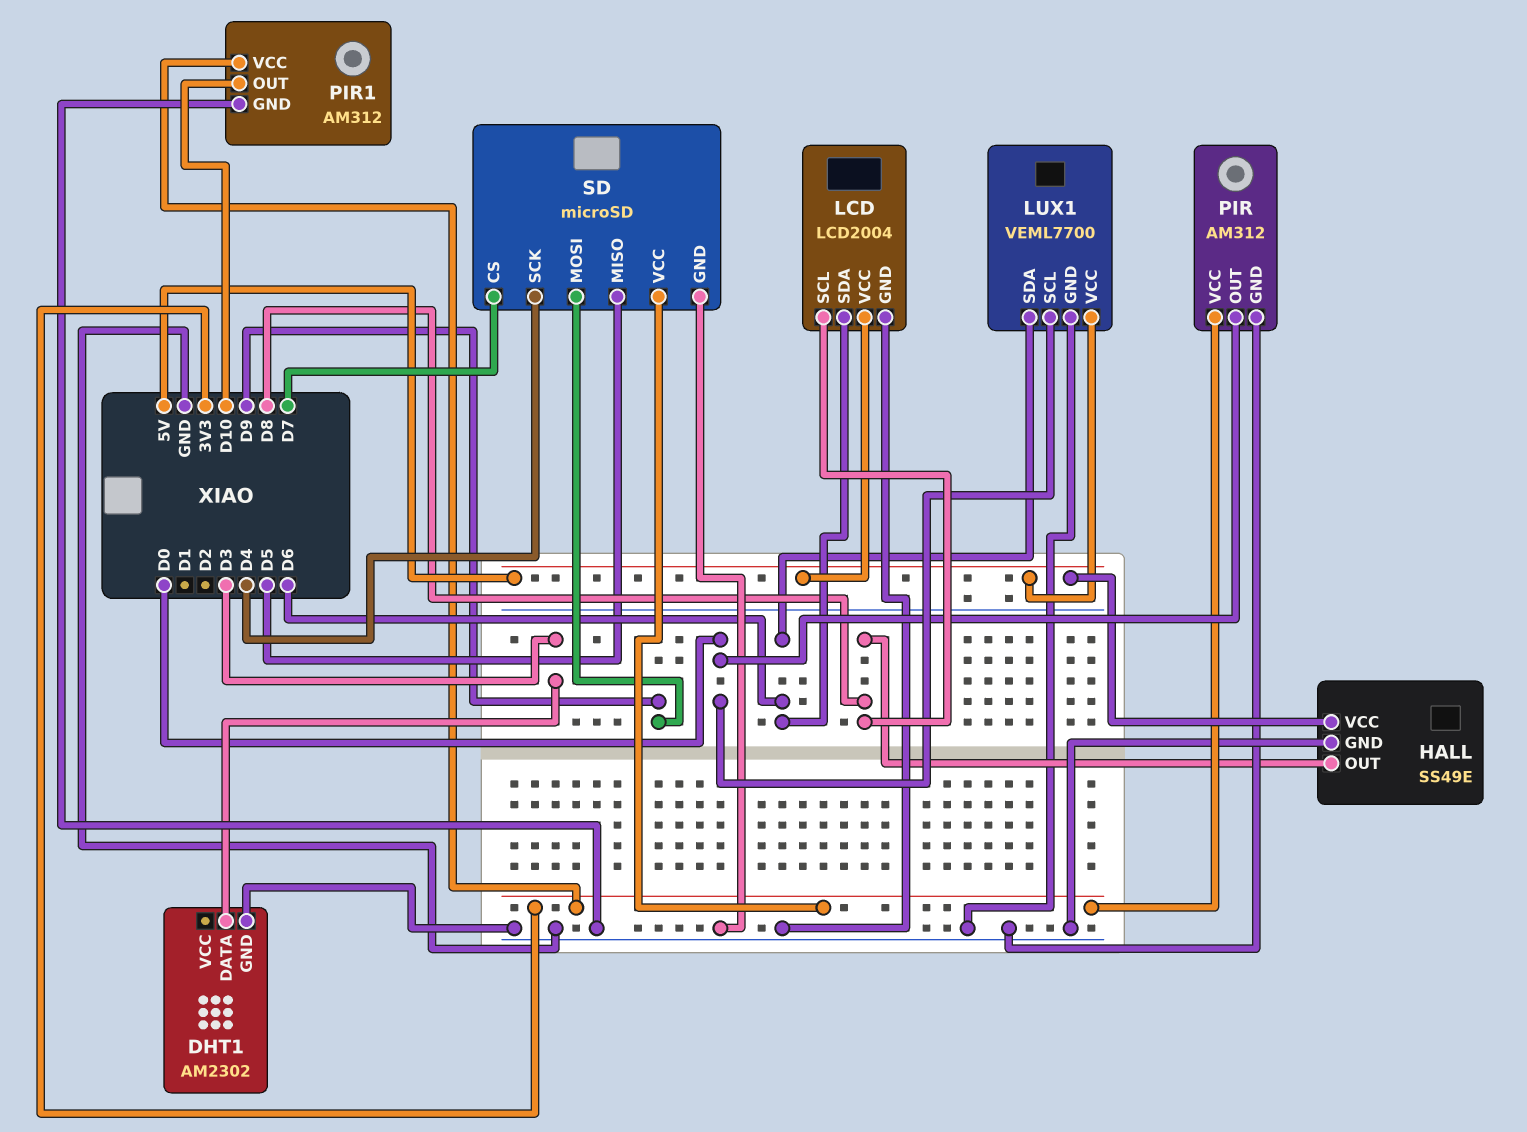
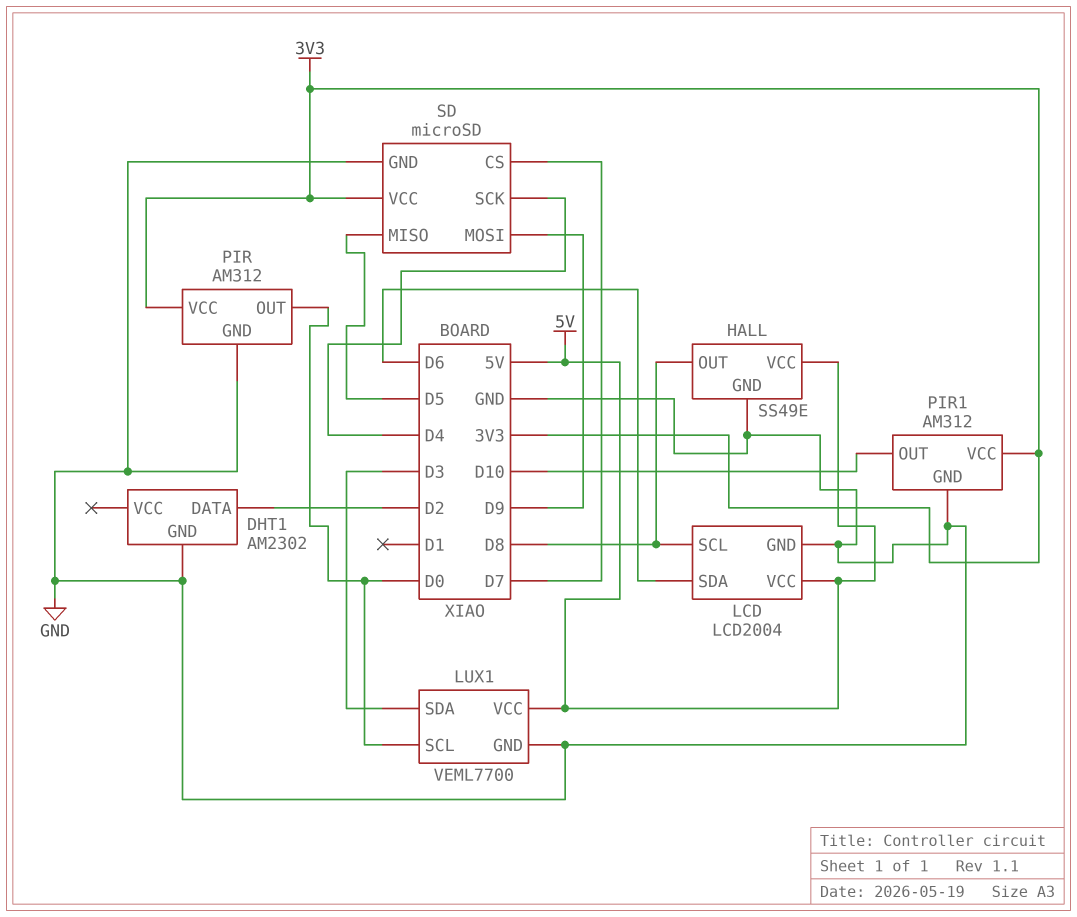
DHT1 pin DATA: D3 -> D2
LUX1 pin SDA: D6 -> D3

